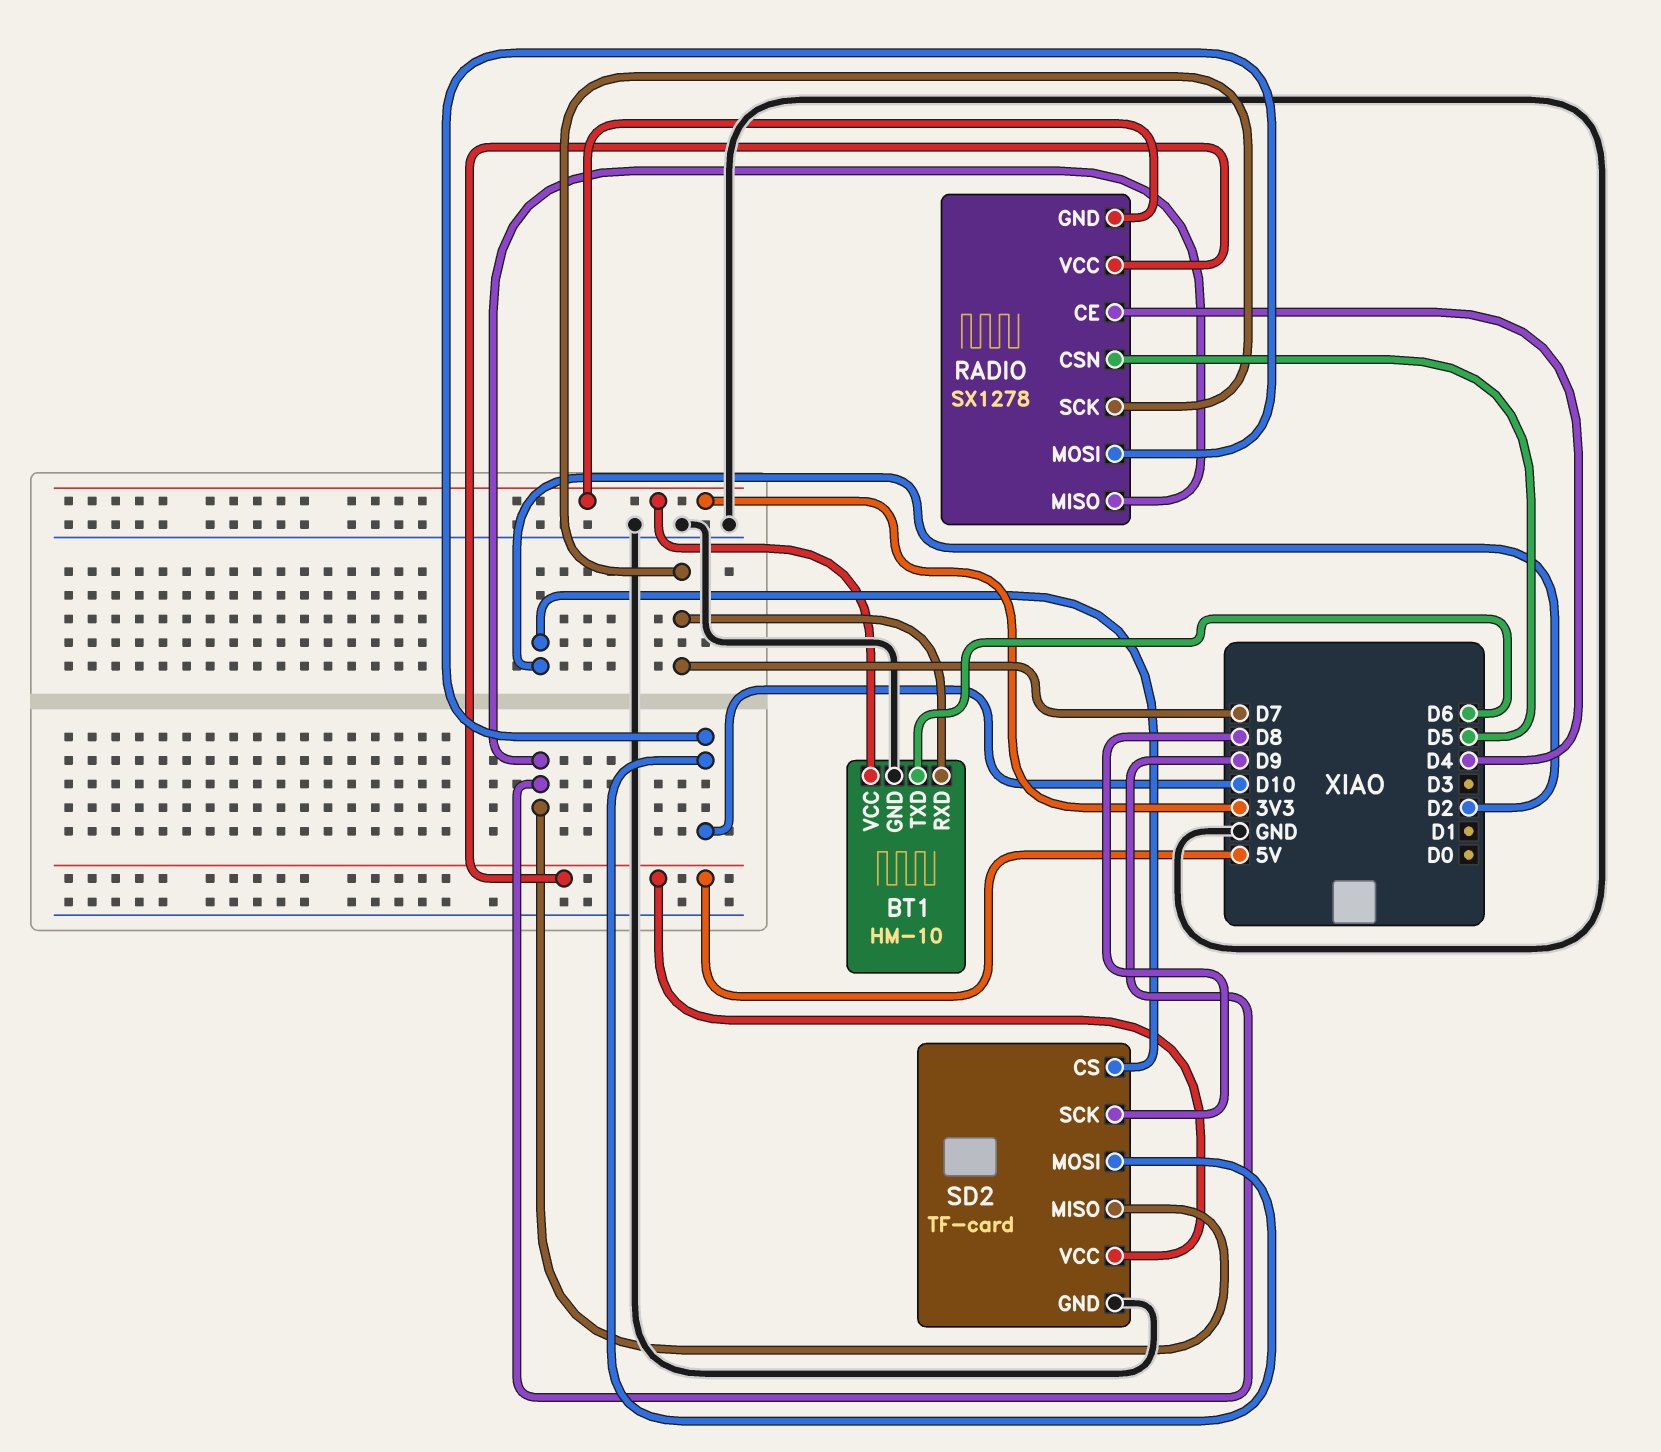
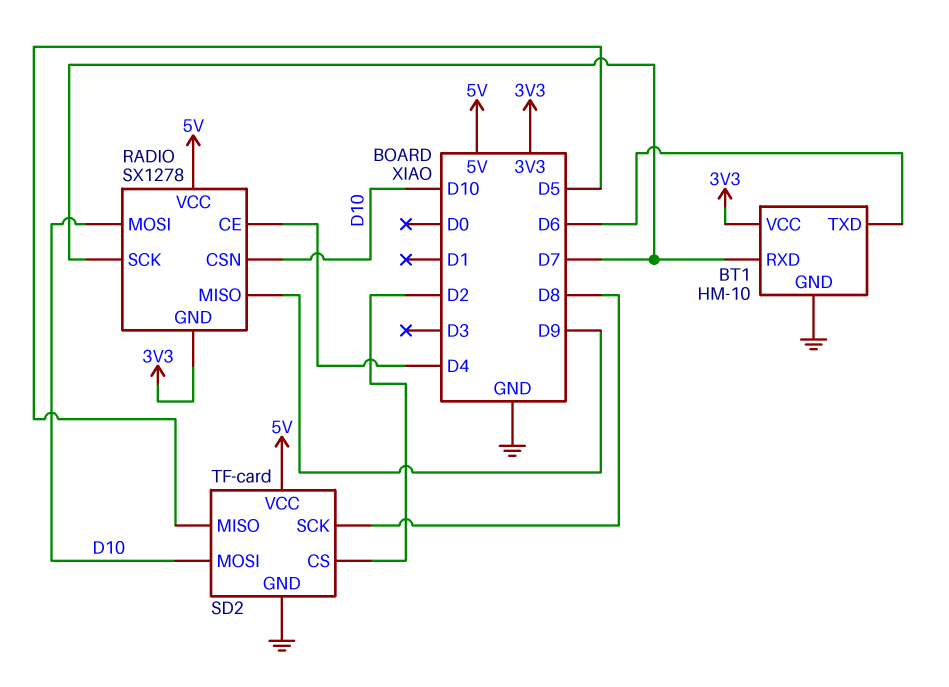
RADIO pin CSN: D5 -> D10
SD2 pin MISO: D9 -> D5

